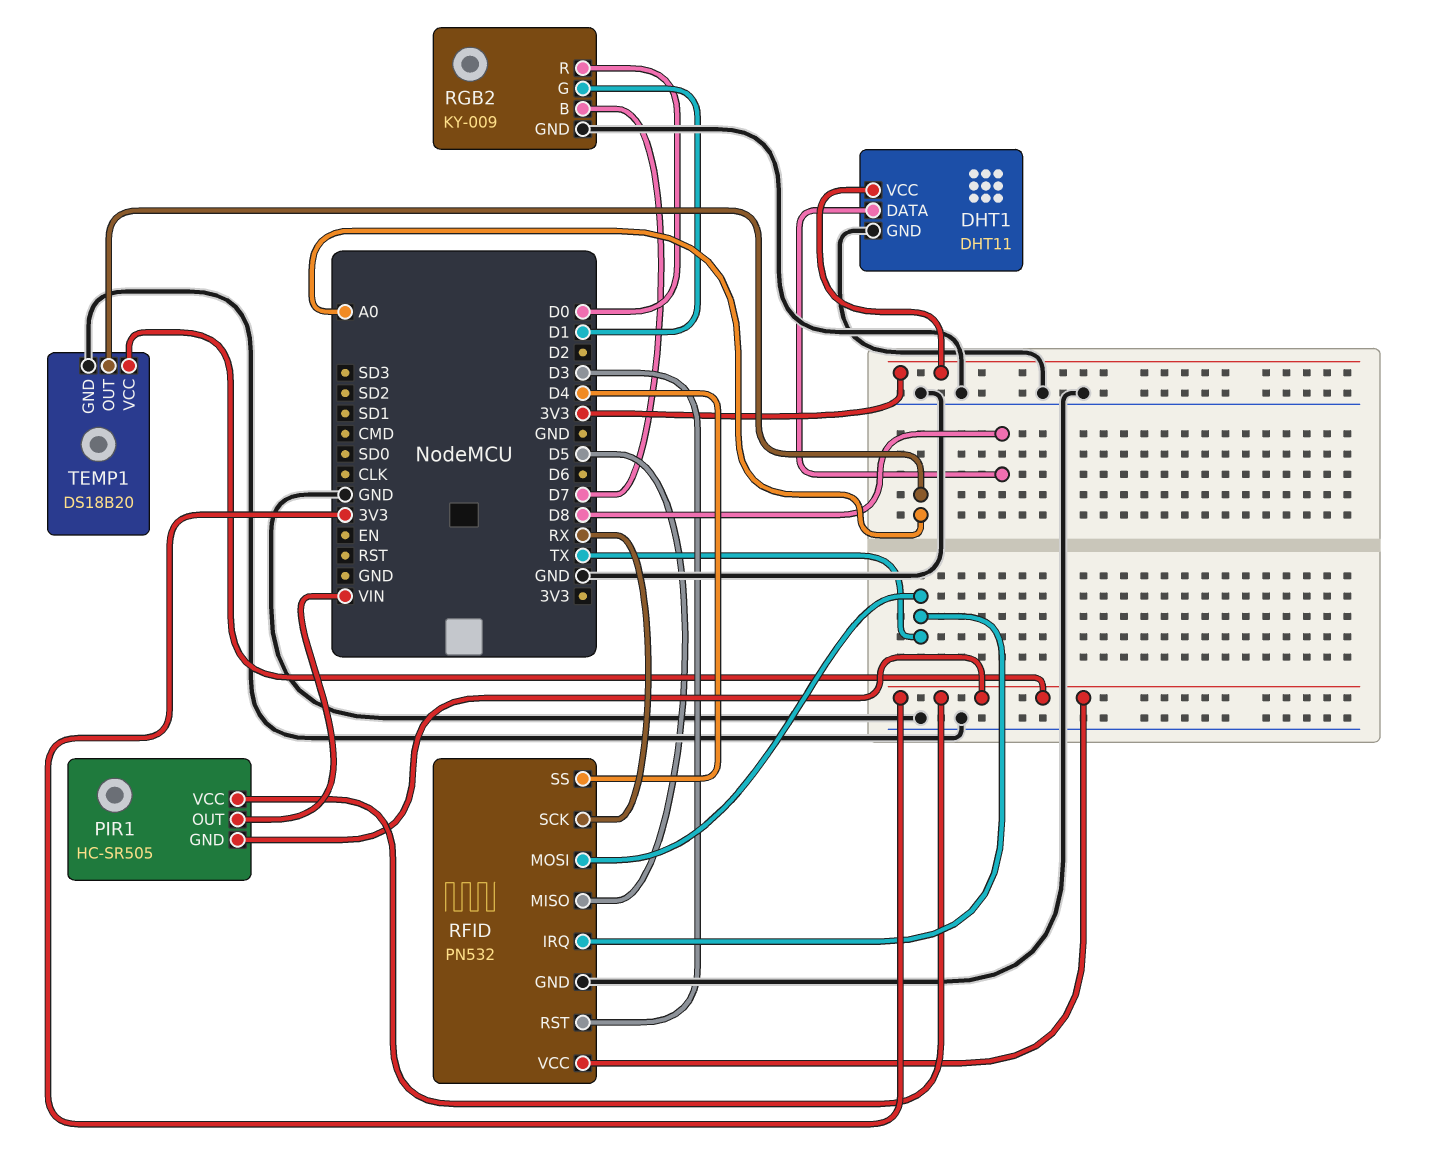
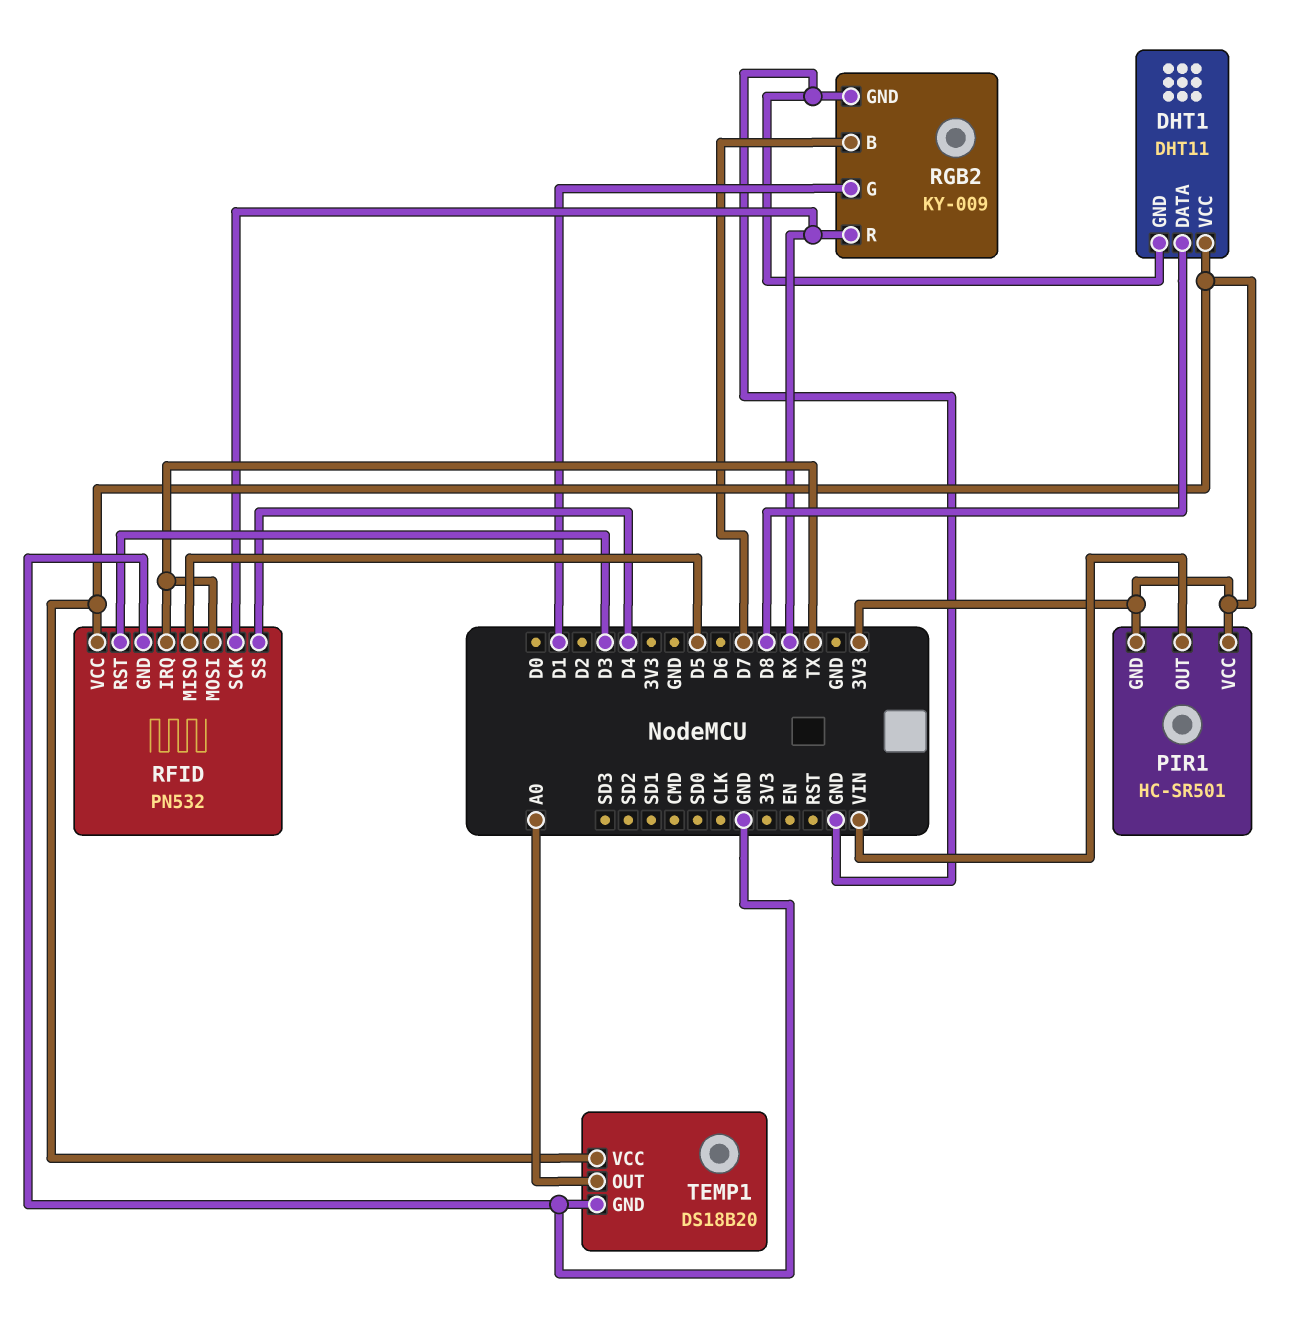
PIR1: HC-SR505 -> HC-SR501
RGB2 pin R: D0 -> RX

